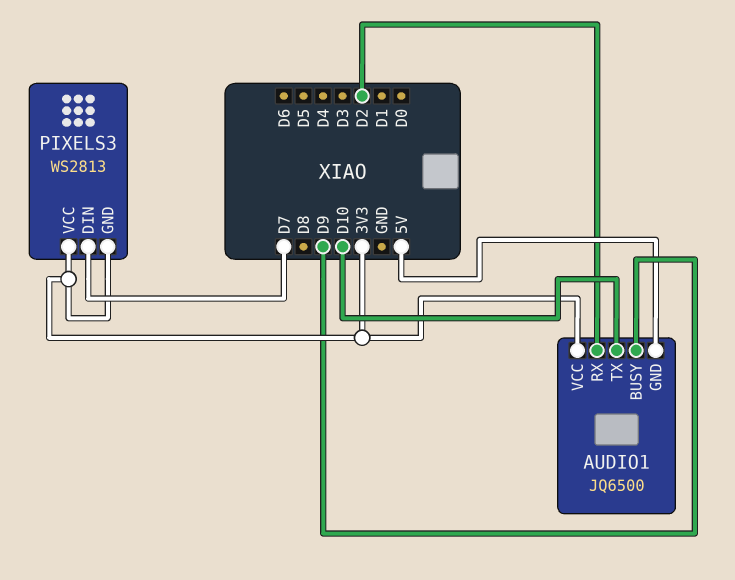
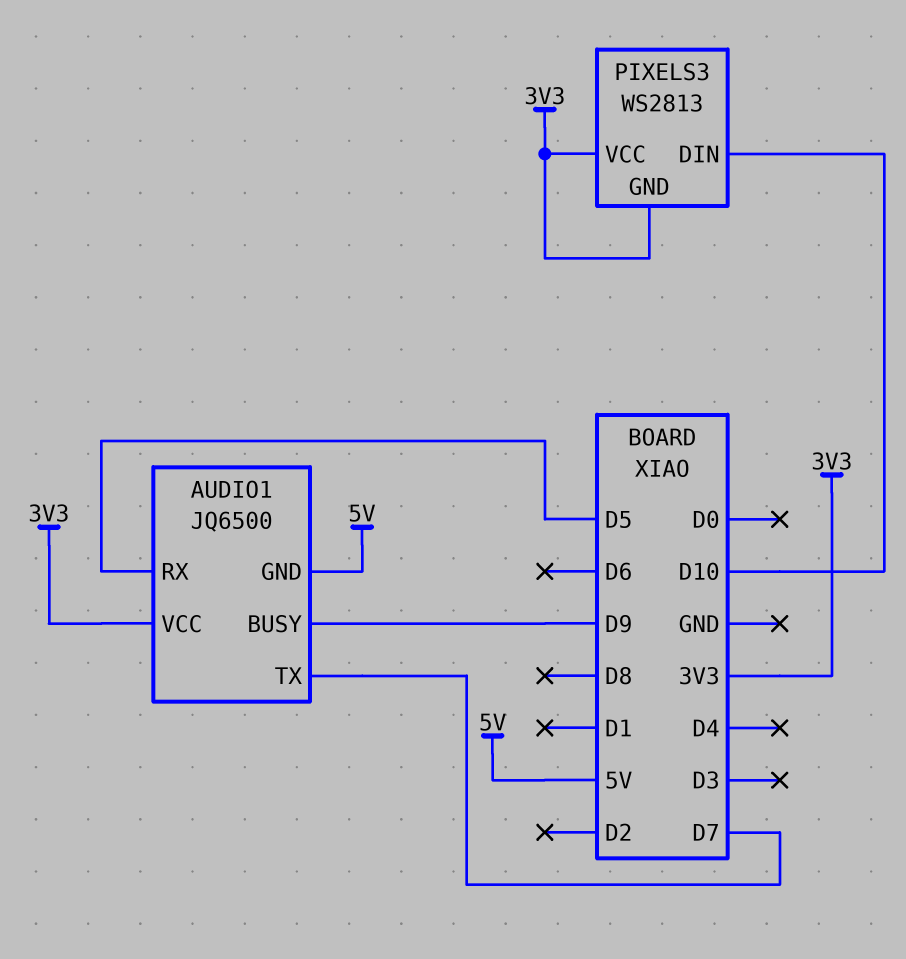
AUDIO1 pin RX: D2 -> D5
AUDIO1 pin TX: D10 -> D7
PIXELS3 pin DIN: D7 -> D10

